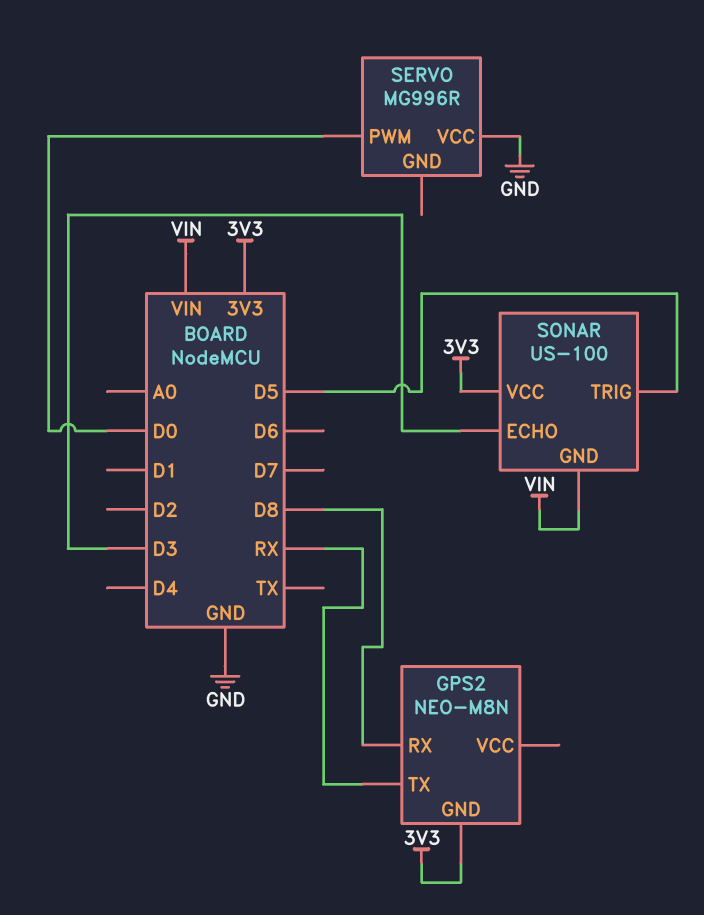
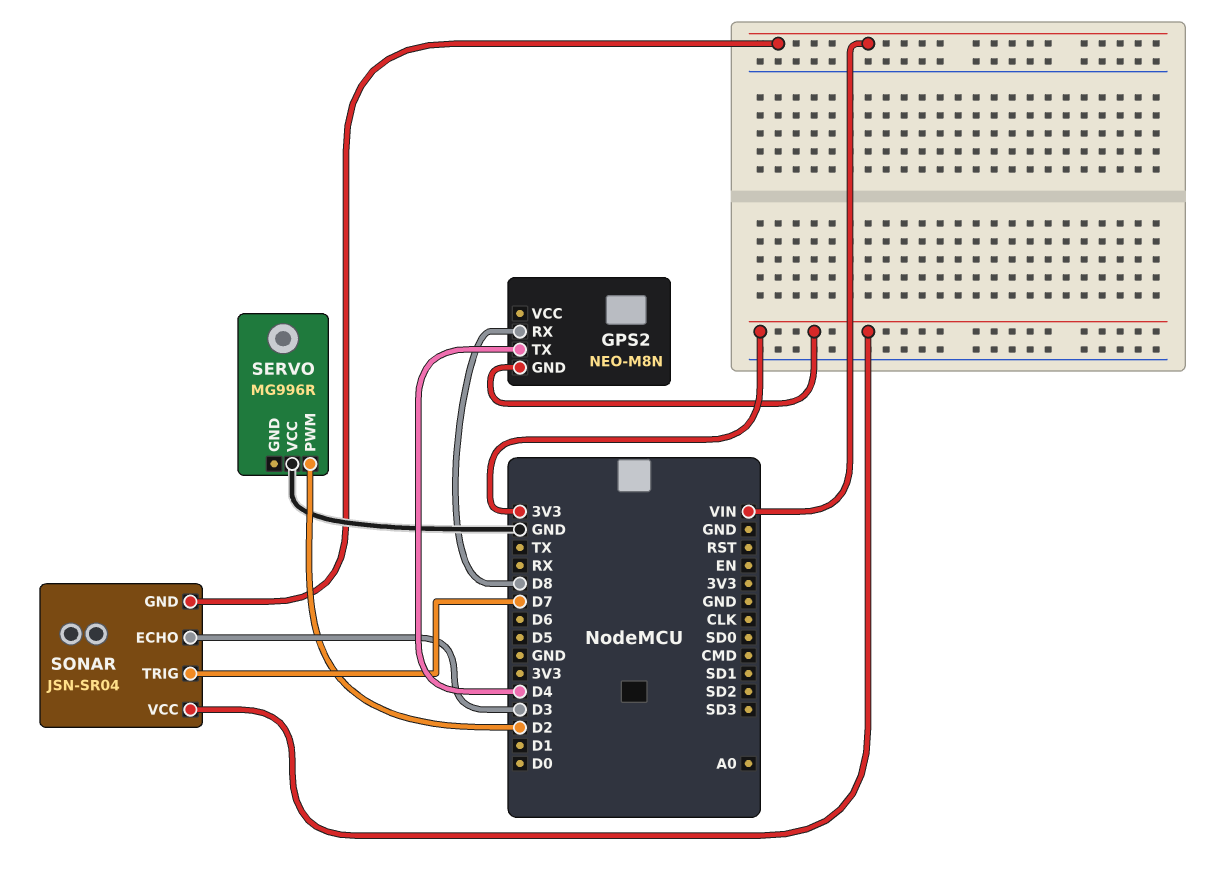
GPS2 pin TX: RX -> D4
SERVO pin PWM: D0 -> D2
SONAR: US-100 -> JSN-SR04
SONAR pin TRIG: D5 -> D7

